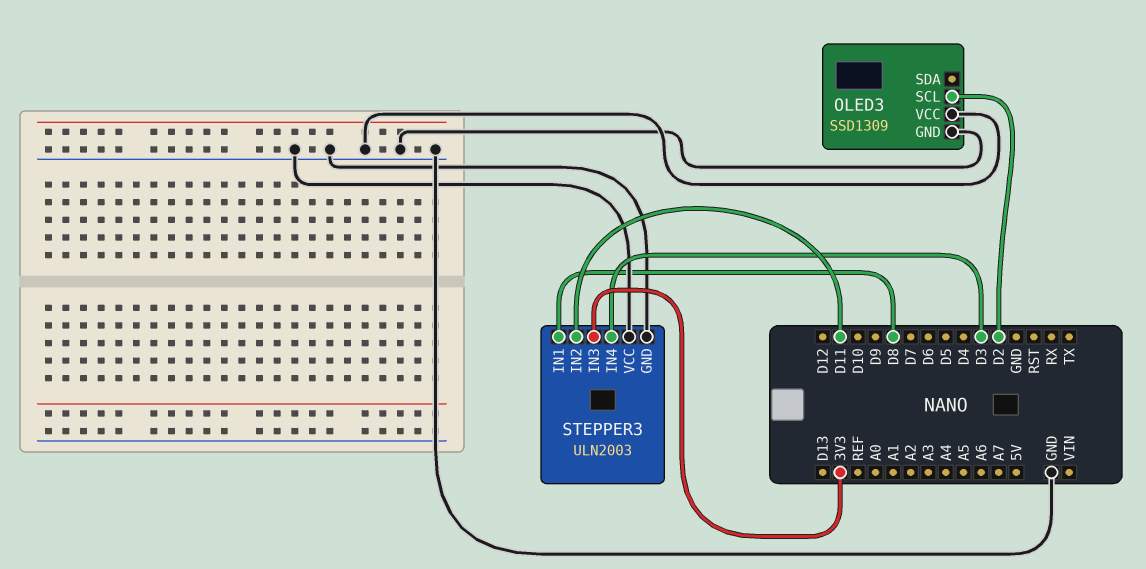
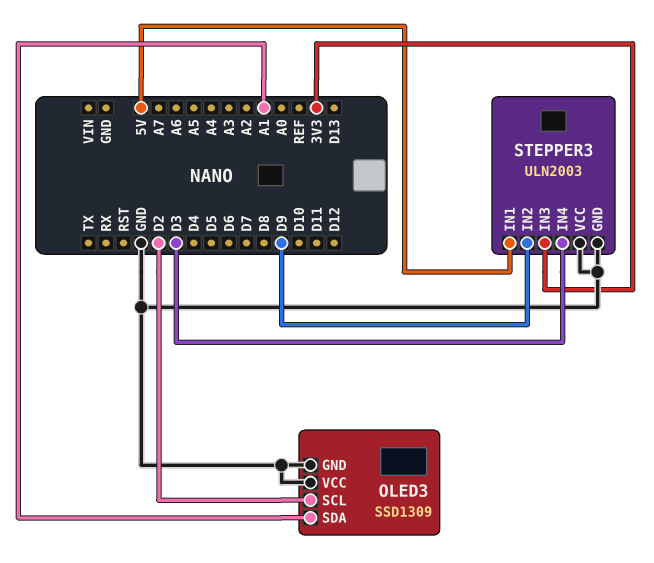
OLED3 pin SDA: none -> A1
STEPPER3 pin IN1: D8 -> 5V
STEPPER3 pin IN2: D11 -> D9

